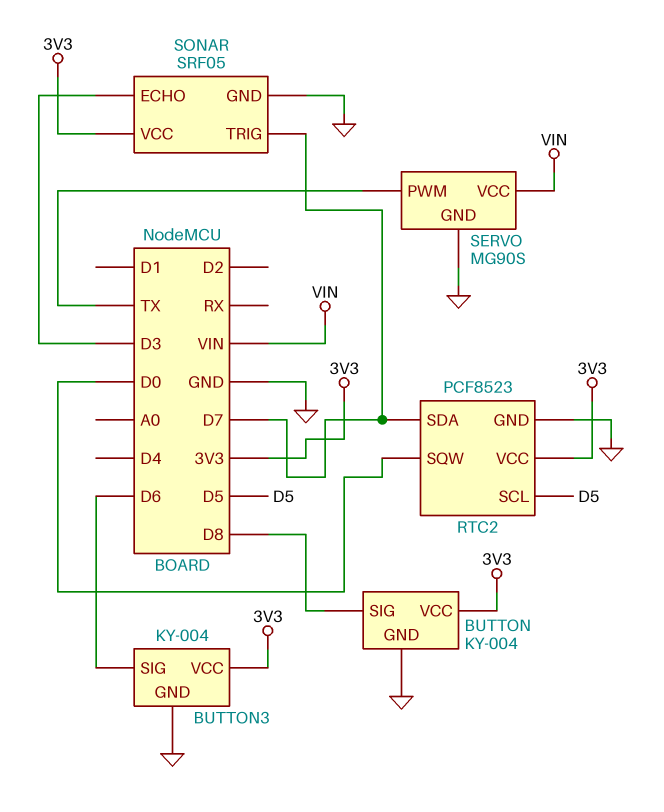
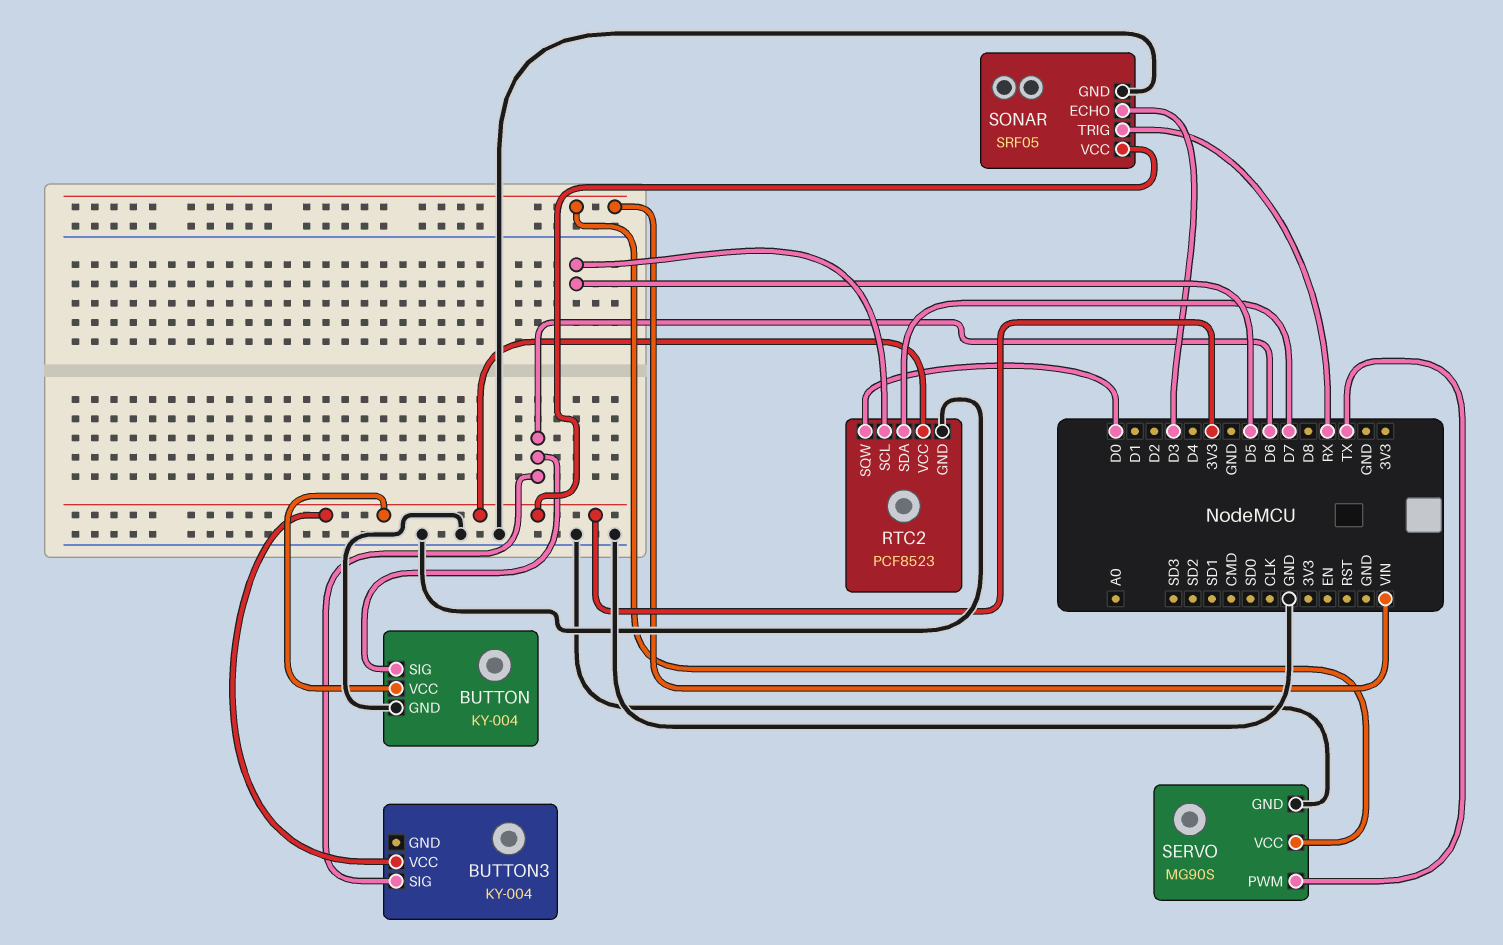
BUTTON pin SIG: D8 -> D6
BUTTON3 pin GND: GND -> none
SONAR pin TRIG: D7 -> RX

